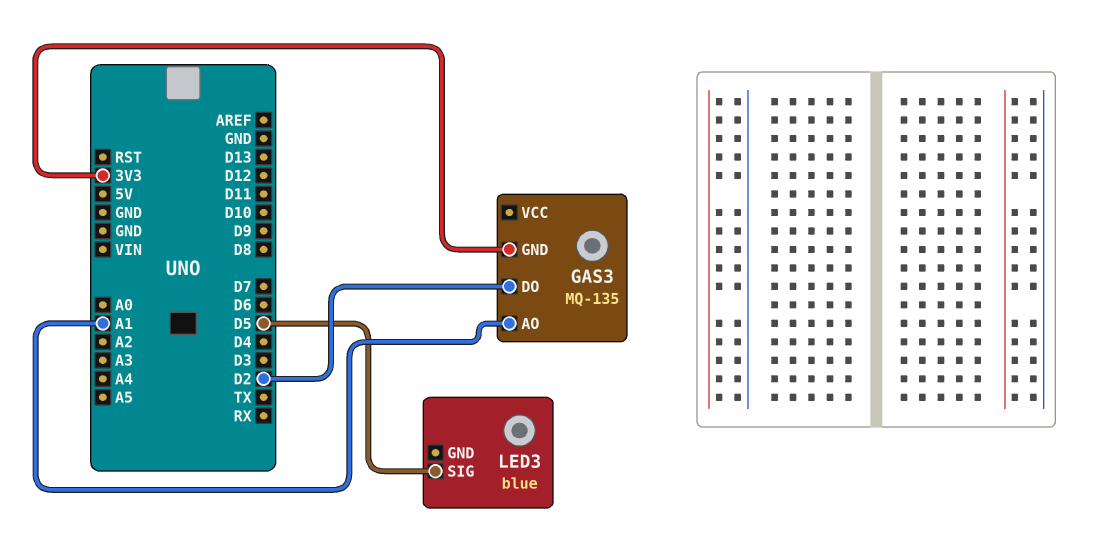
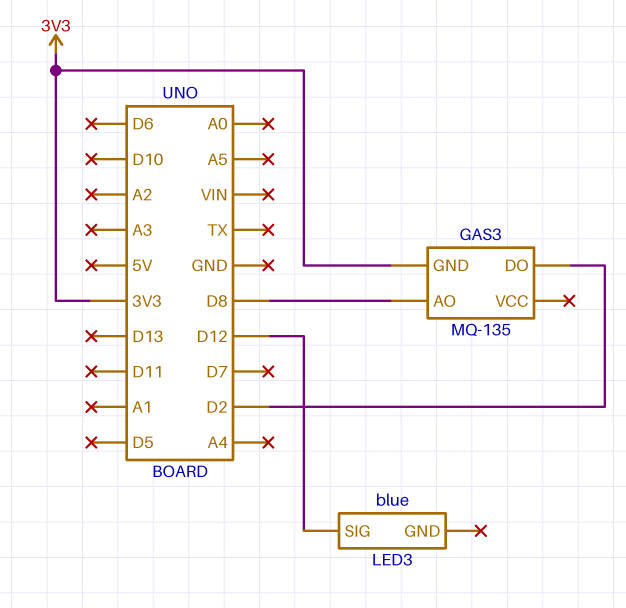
GAS3 pin AO: A1 -> D8
LED3 pin SIG: D5 -> D12

